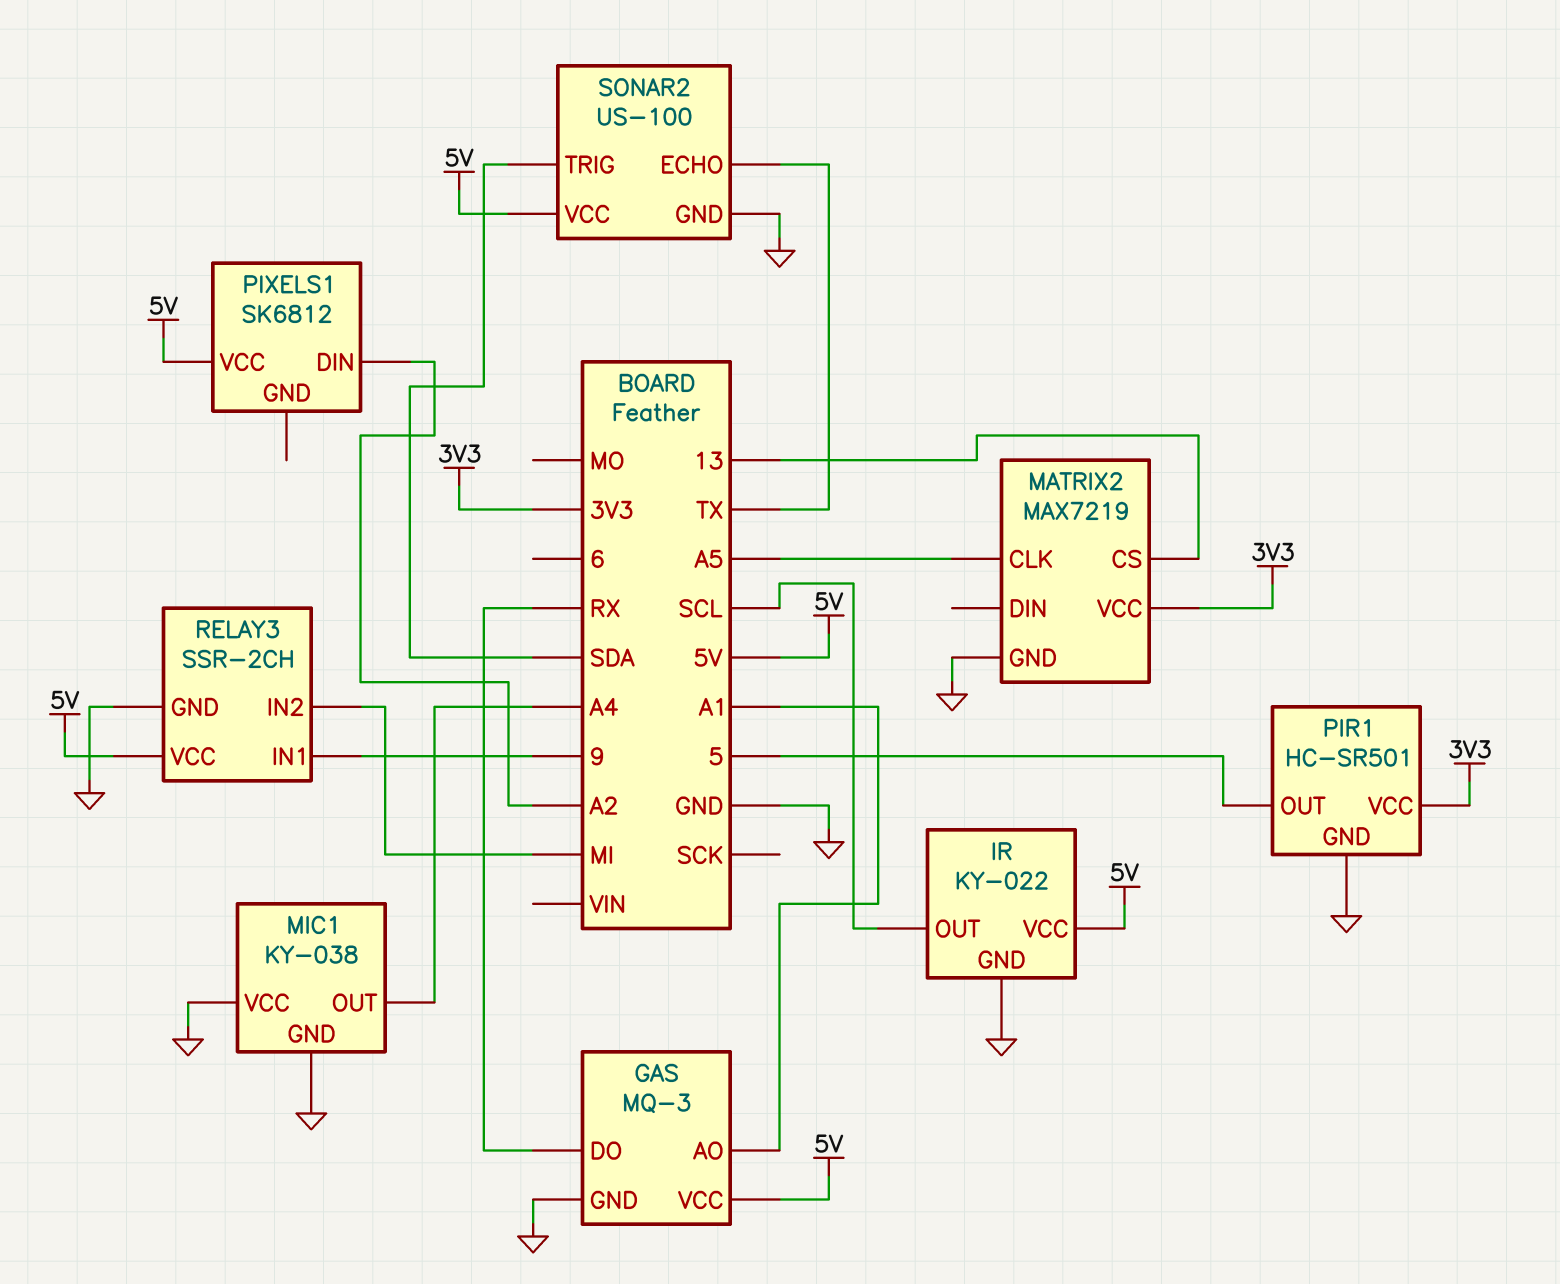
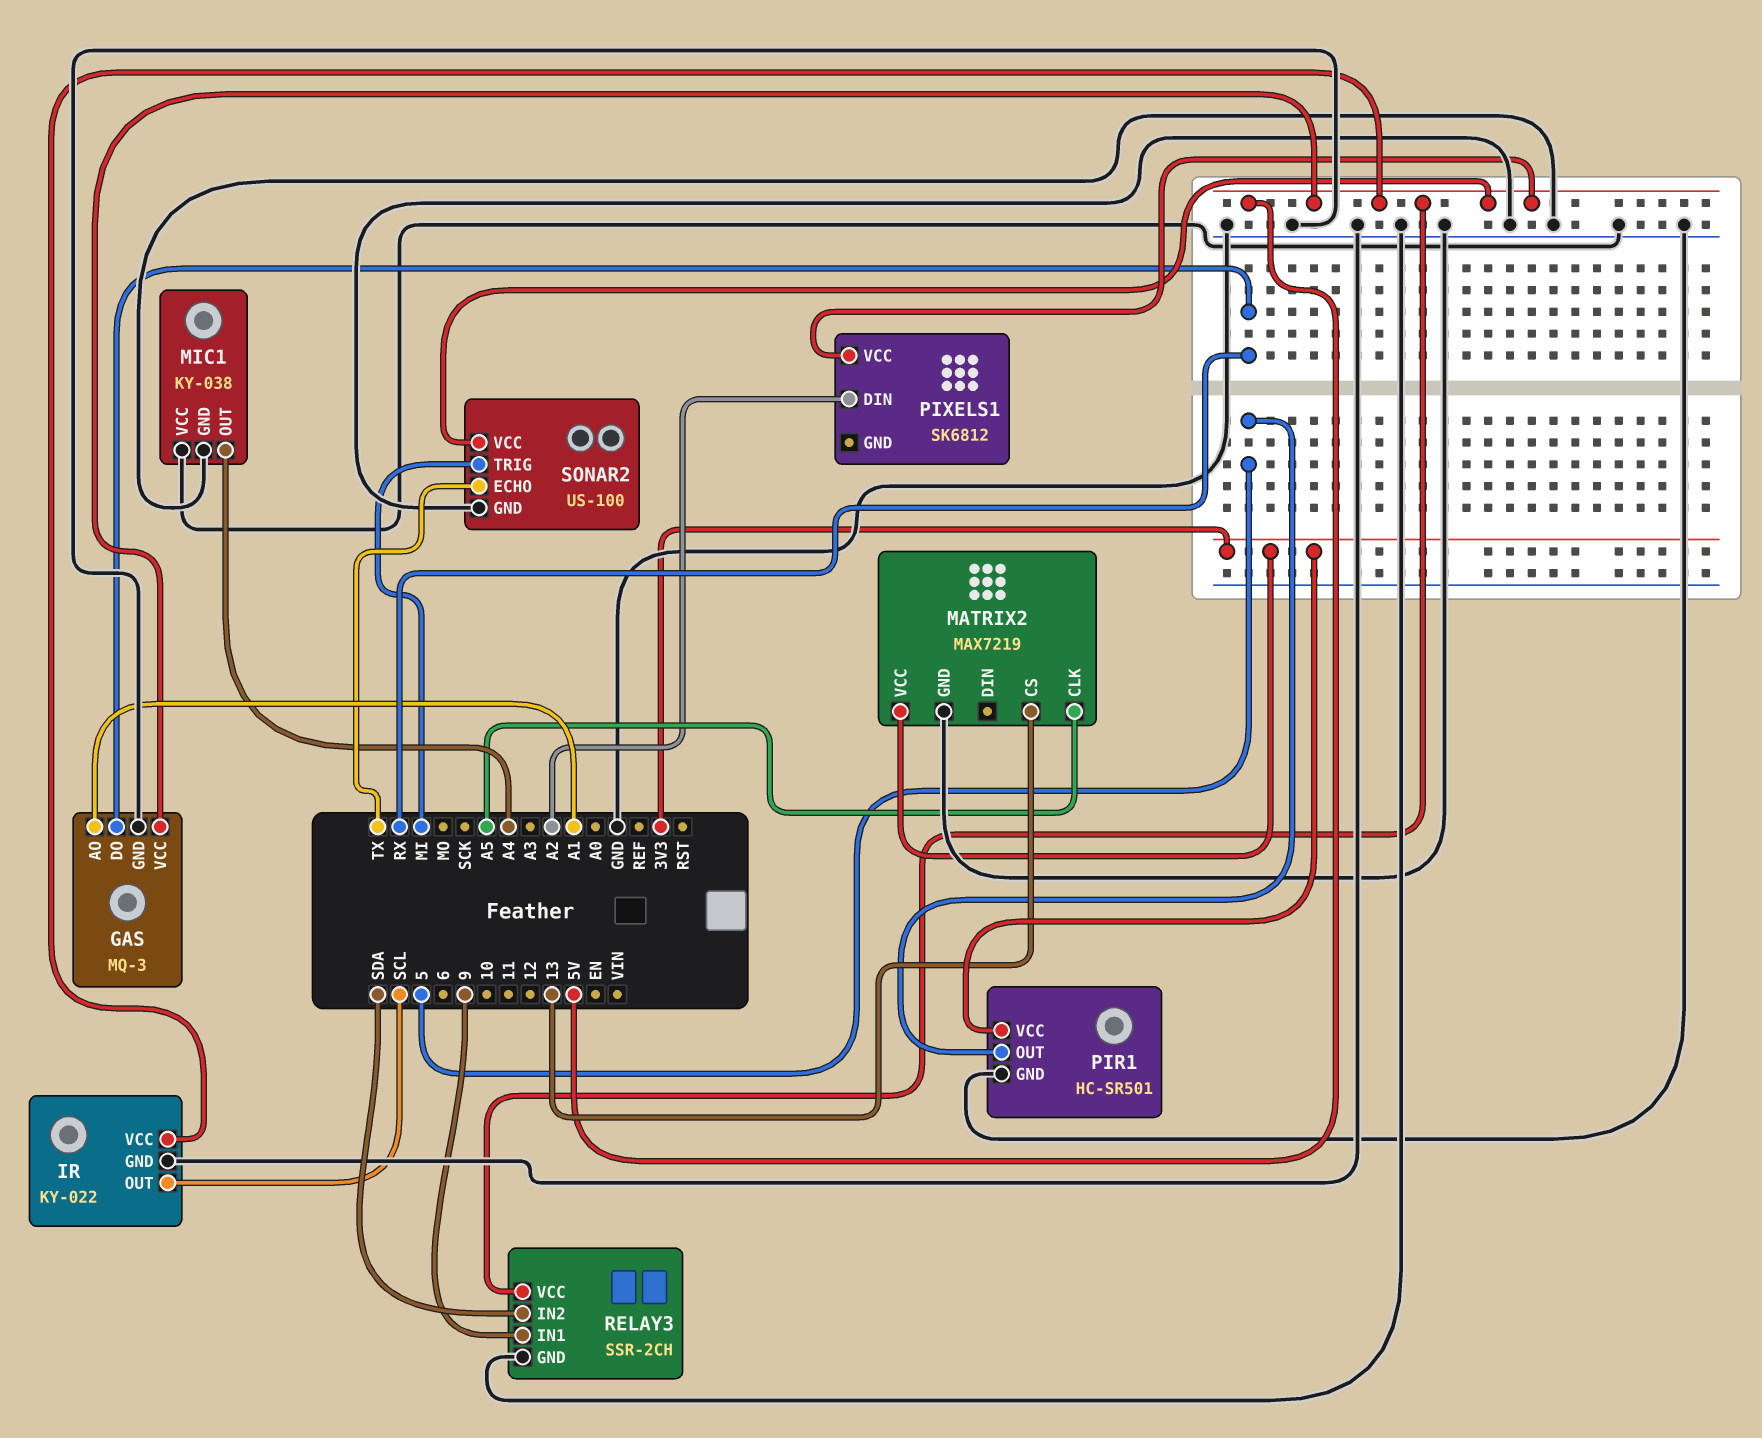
RELAY3 pin IN2: MI -> SDA
SONAR2 pin TRIG: SDA -> MI

